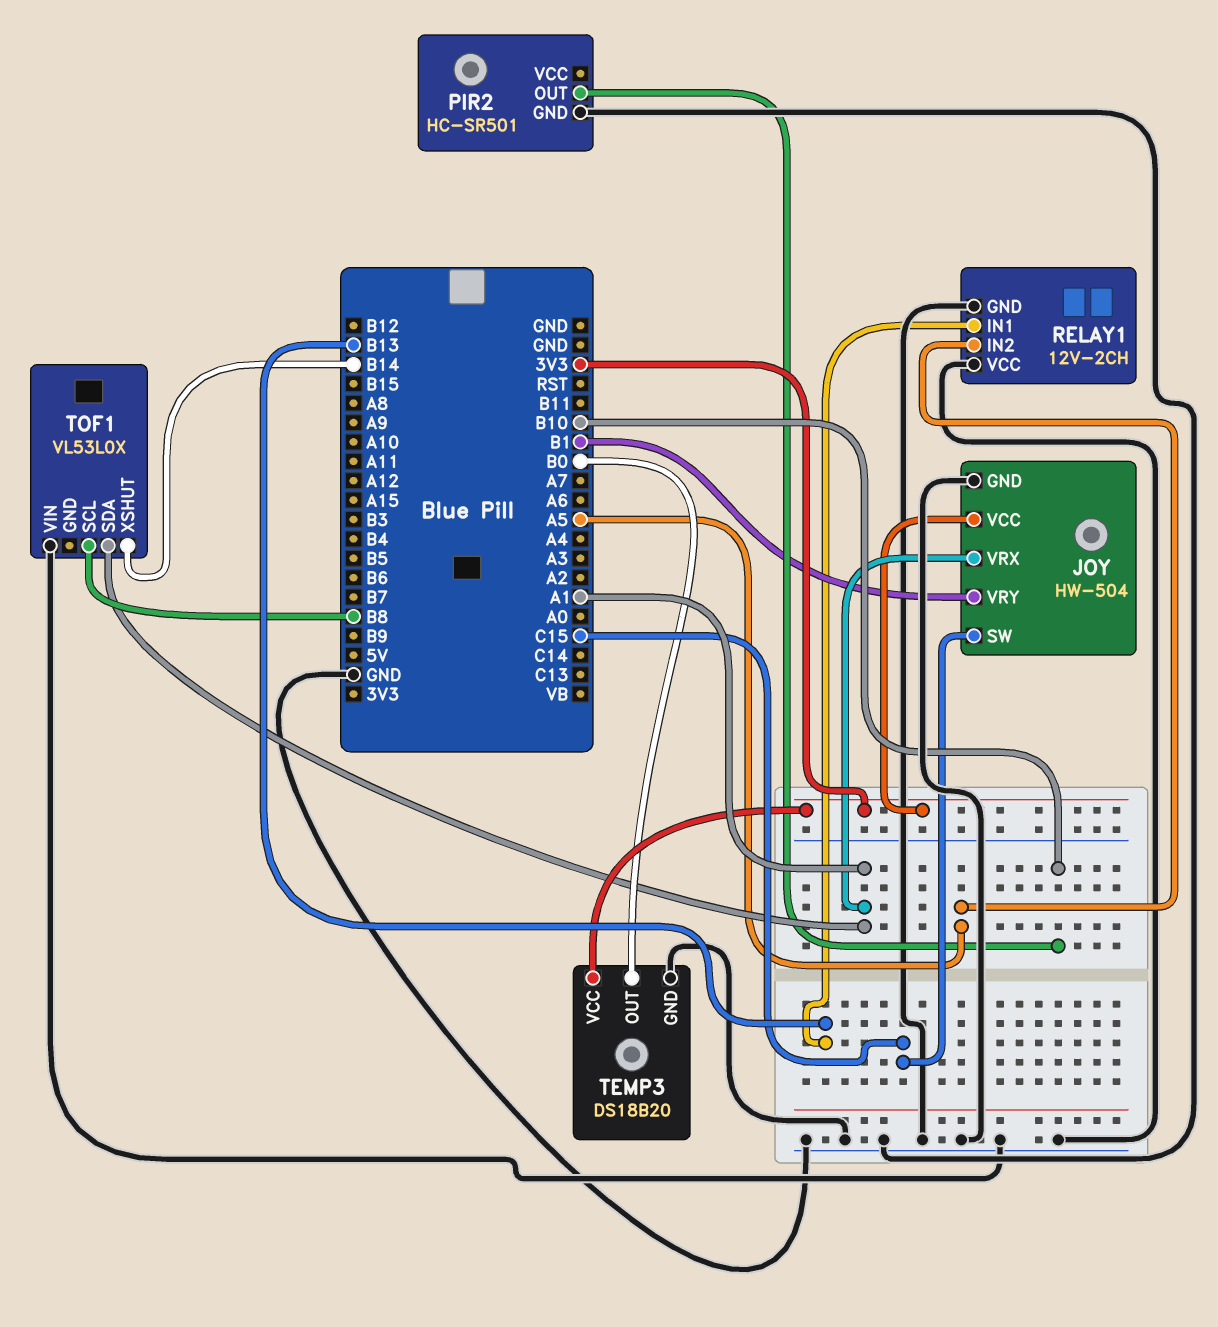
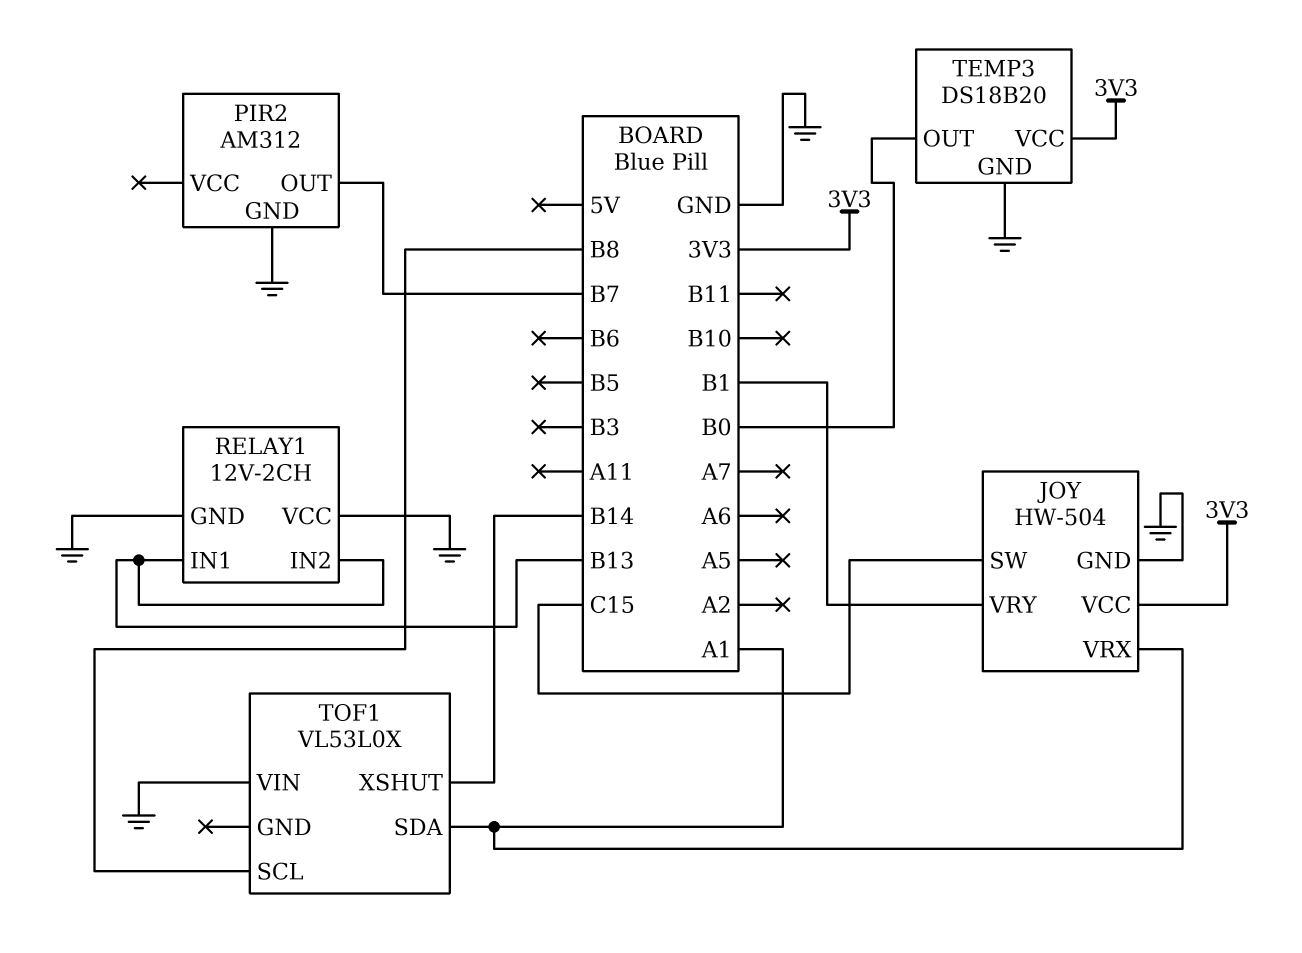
PIR2: HC-SR501 -> AM312
PIR2 pin OUT: B10 -> B7
RELAY1 pin IN2: A5 -> B13

